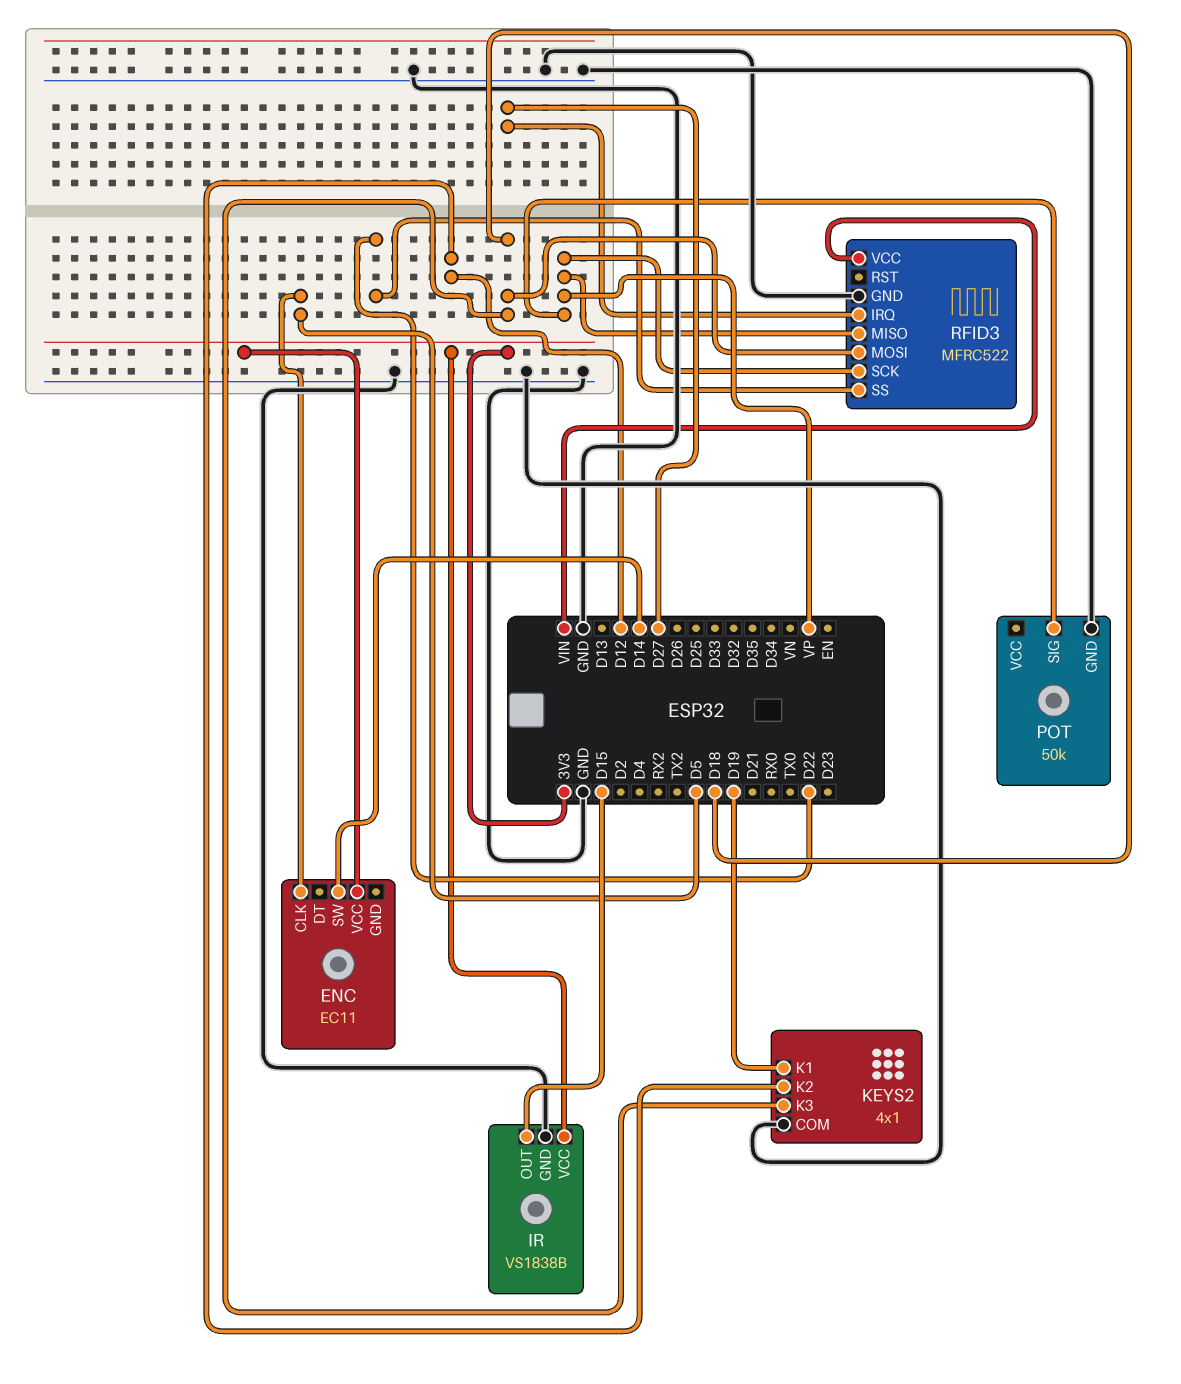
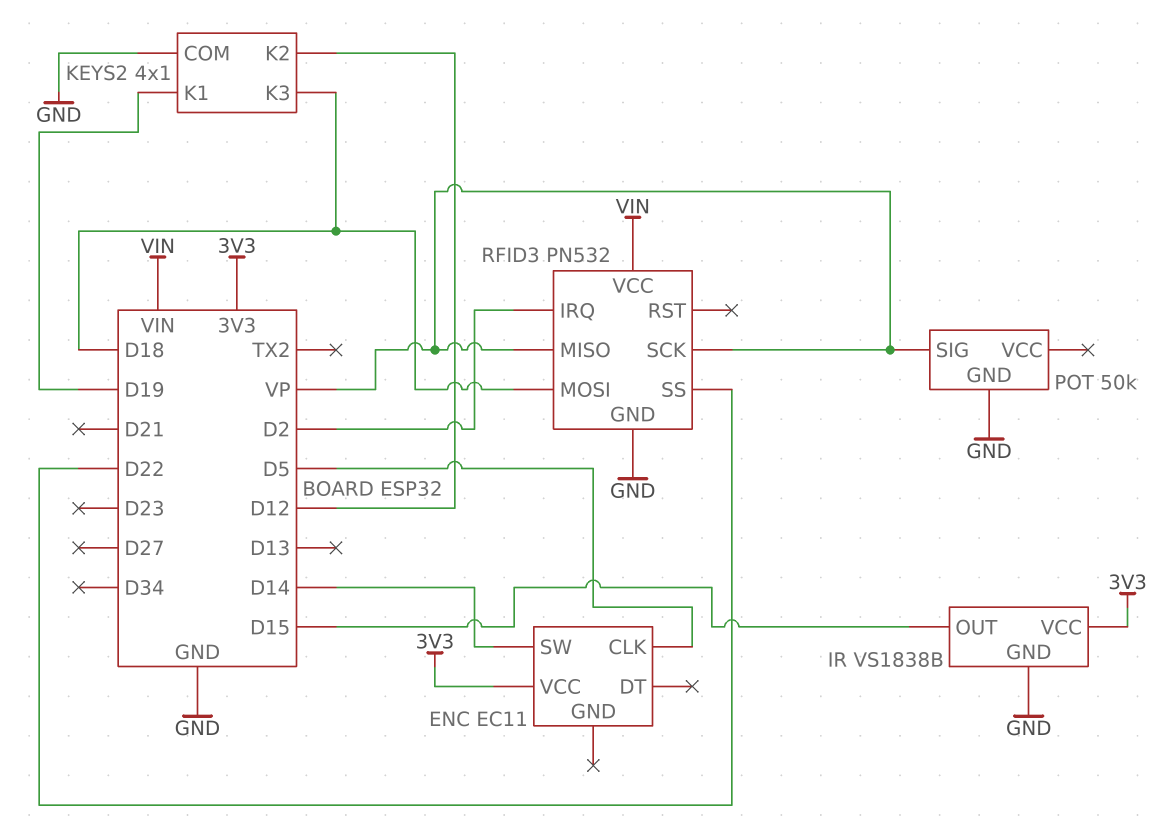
RFID3: MFRC522 -> PN532
RFID3 pin IRQ: D27 -> D2

